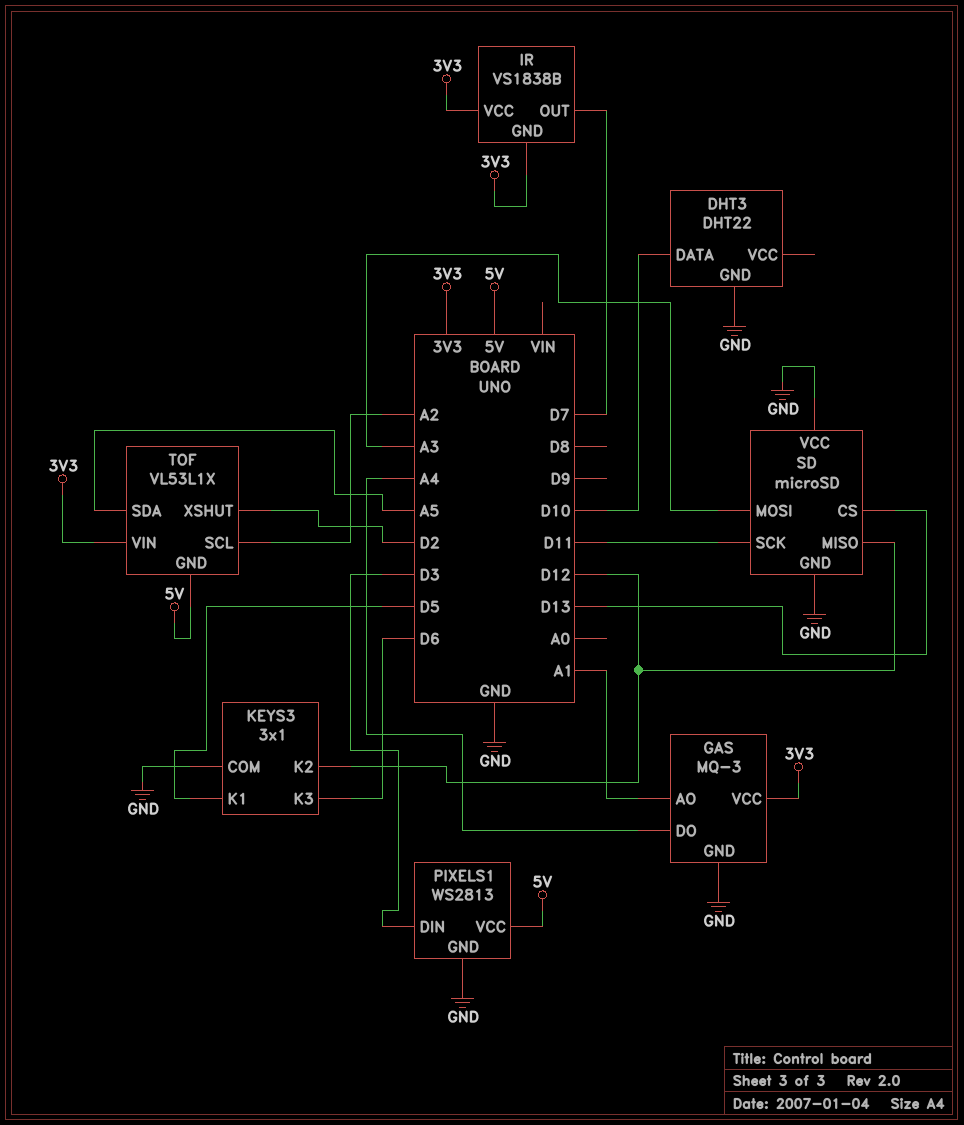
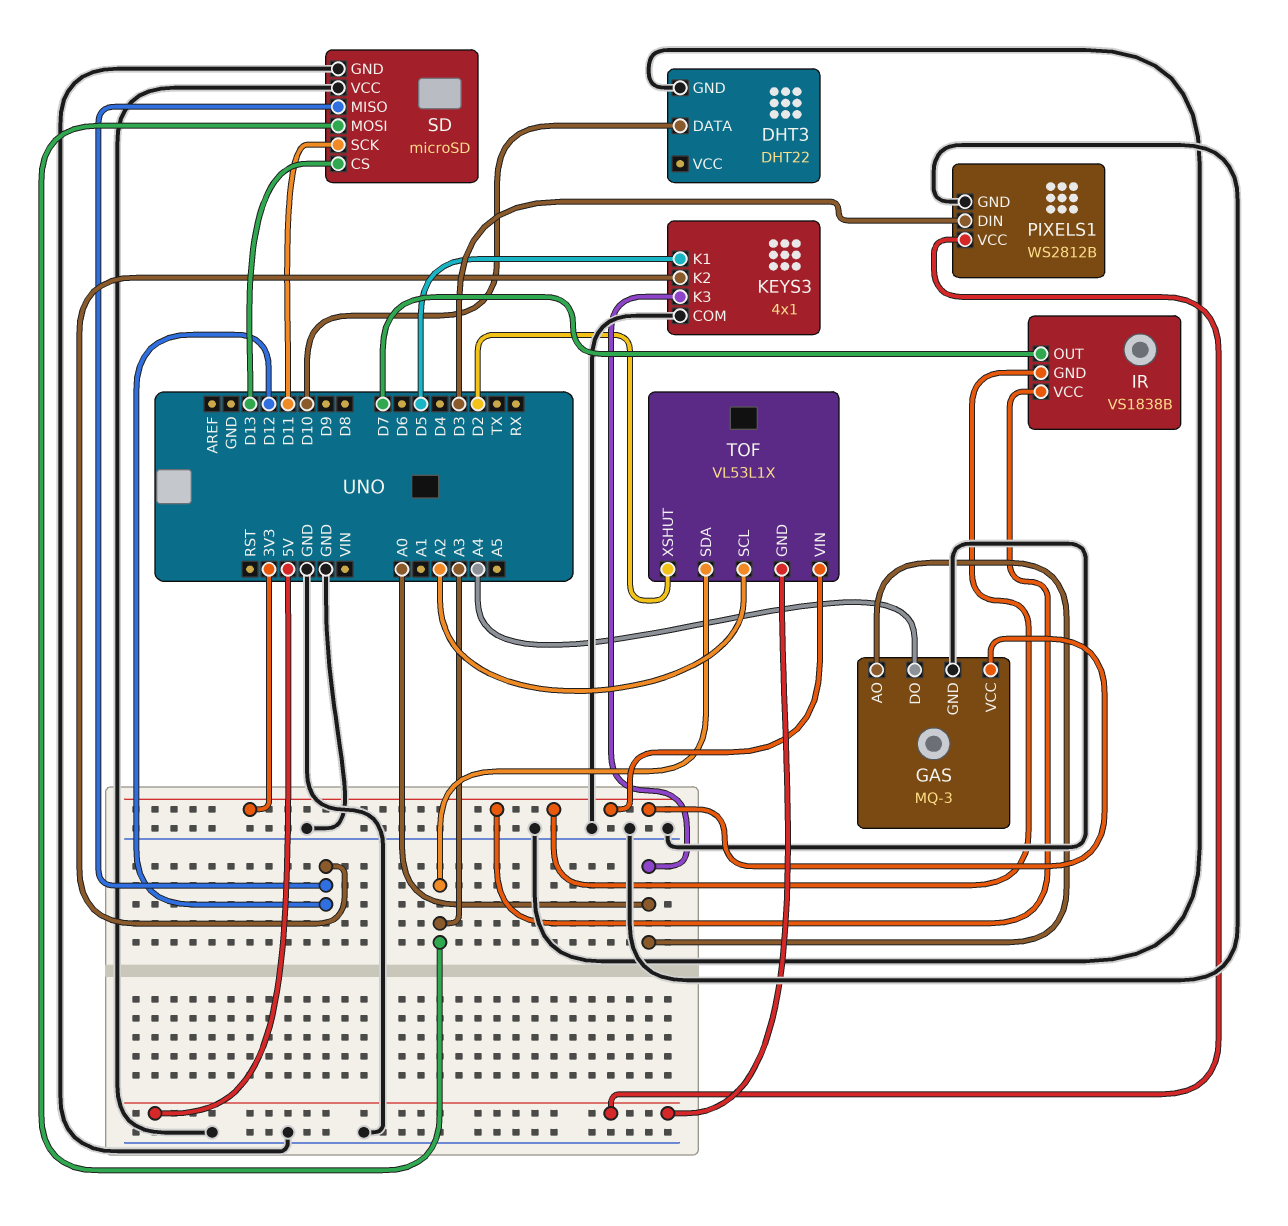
GAS pin AO: A1 -> A0
KEYS3: 3x1 -> 4x1
KEYS3 pin K3: D6 -> A0
PIXELS1: WS2813 -> WS2812B
TOF pin SDA: A5 -> A3

